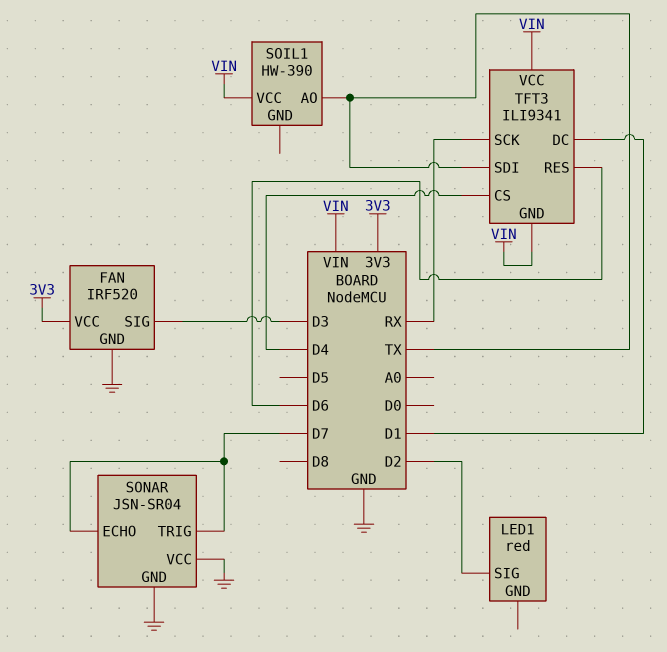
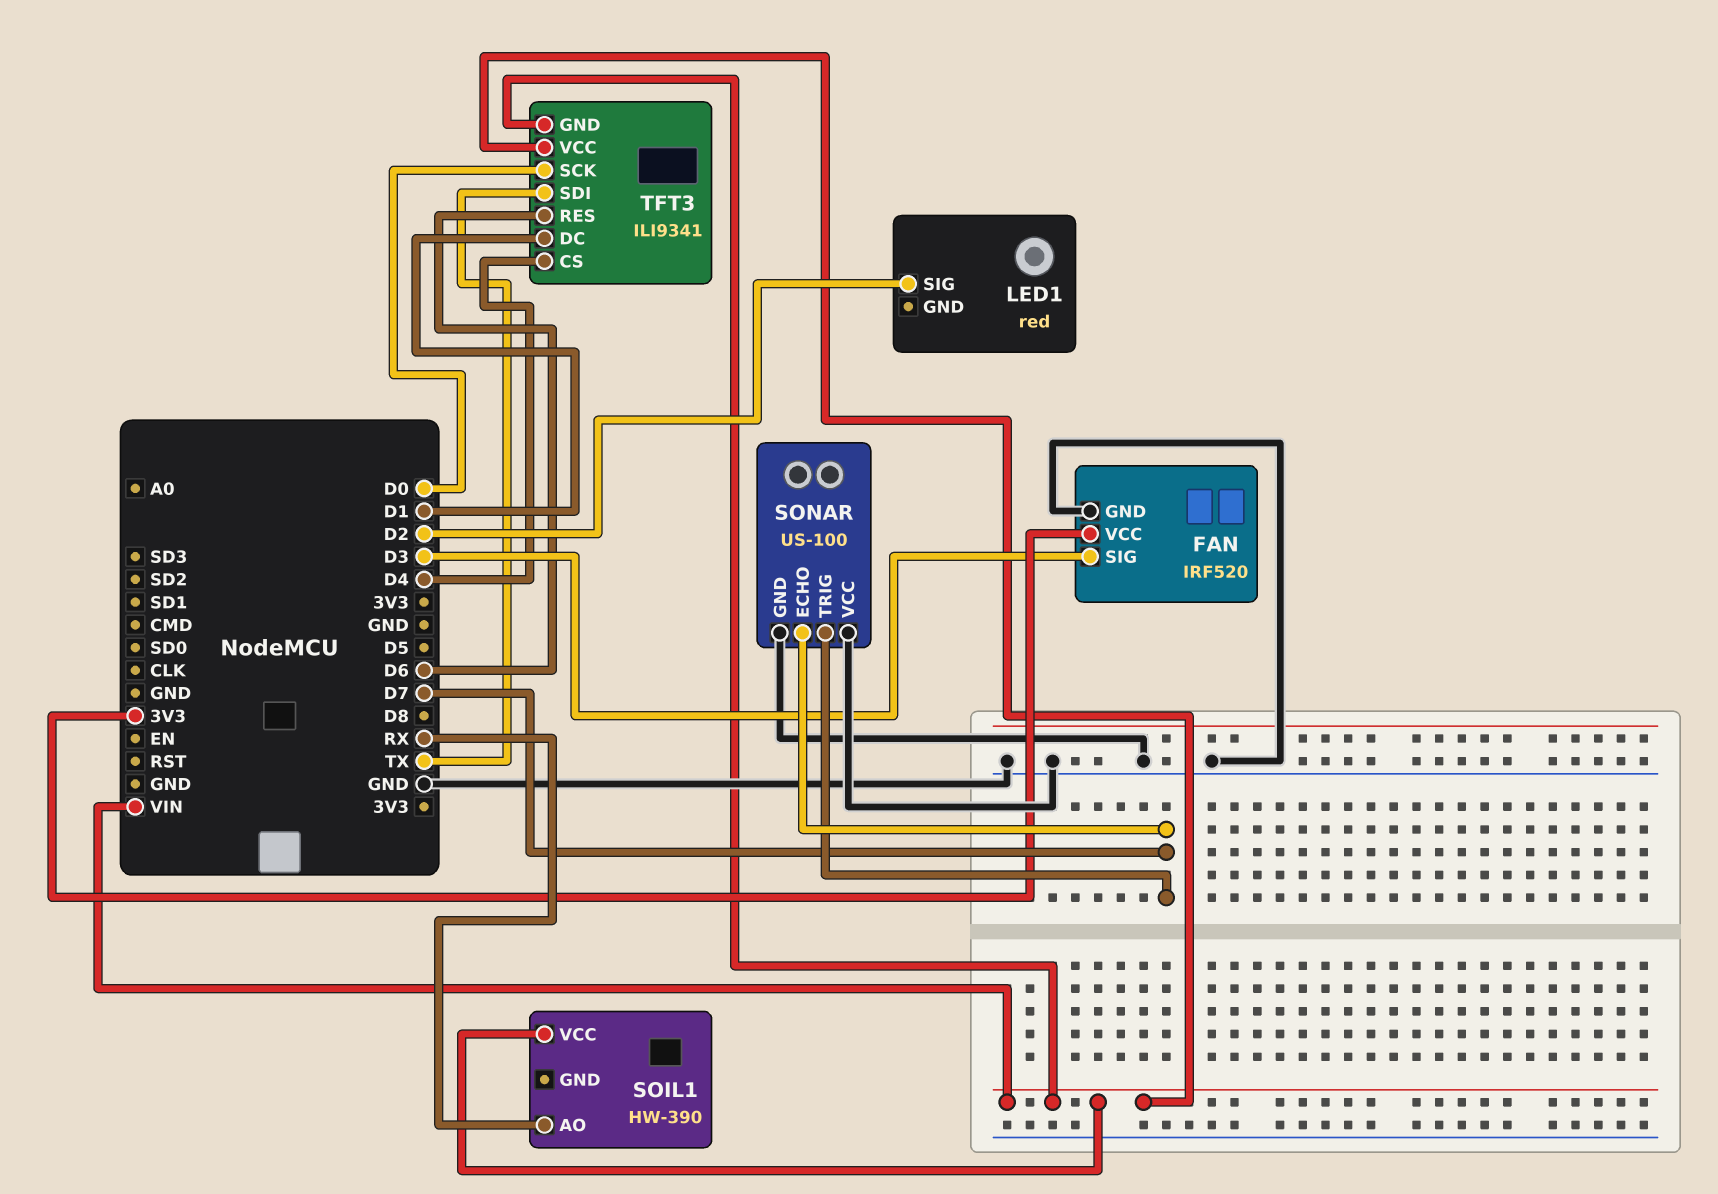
SOIL1 pin AO: TX -> RX
SONAR: JSN-SR04 -> US-100
TFT3 pin SCK: RX -> D0

